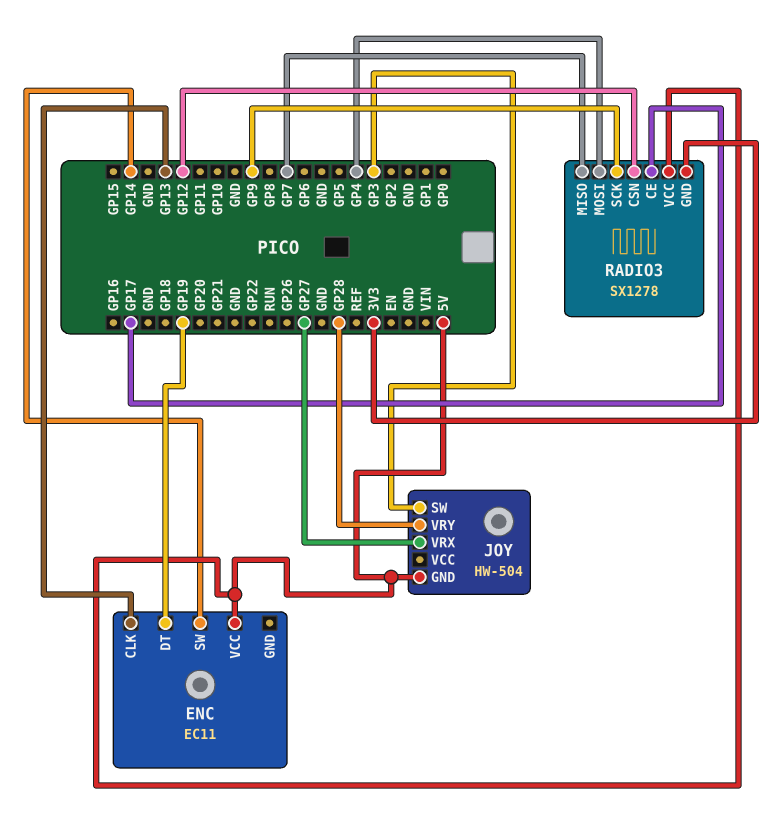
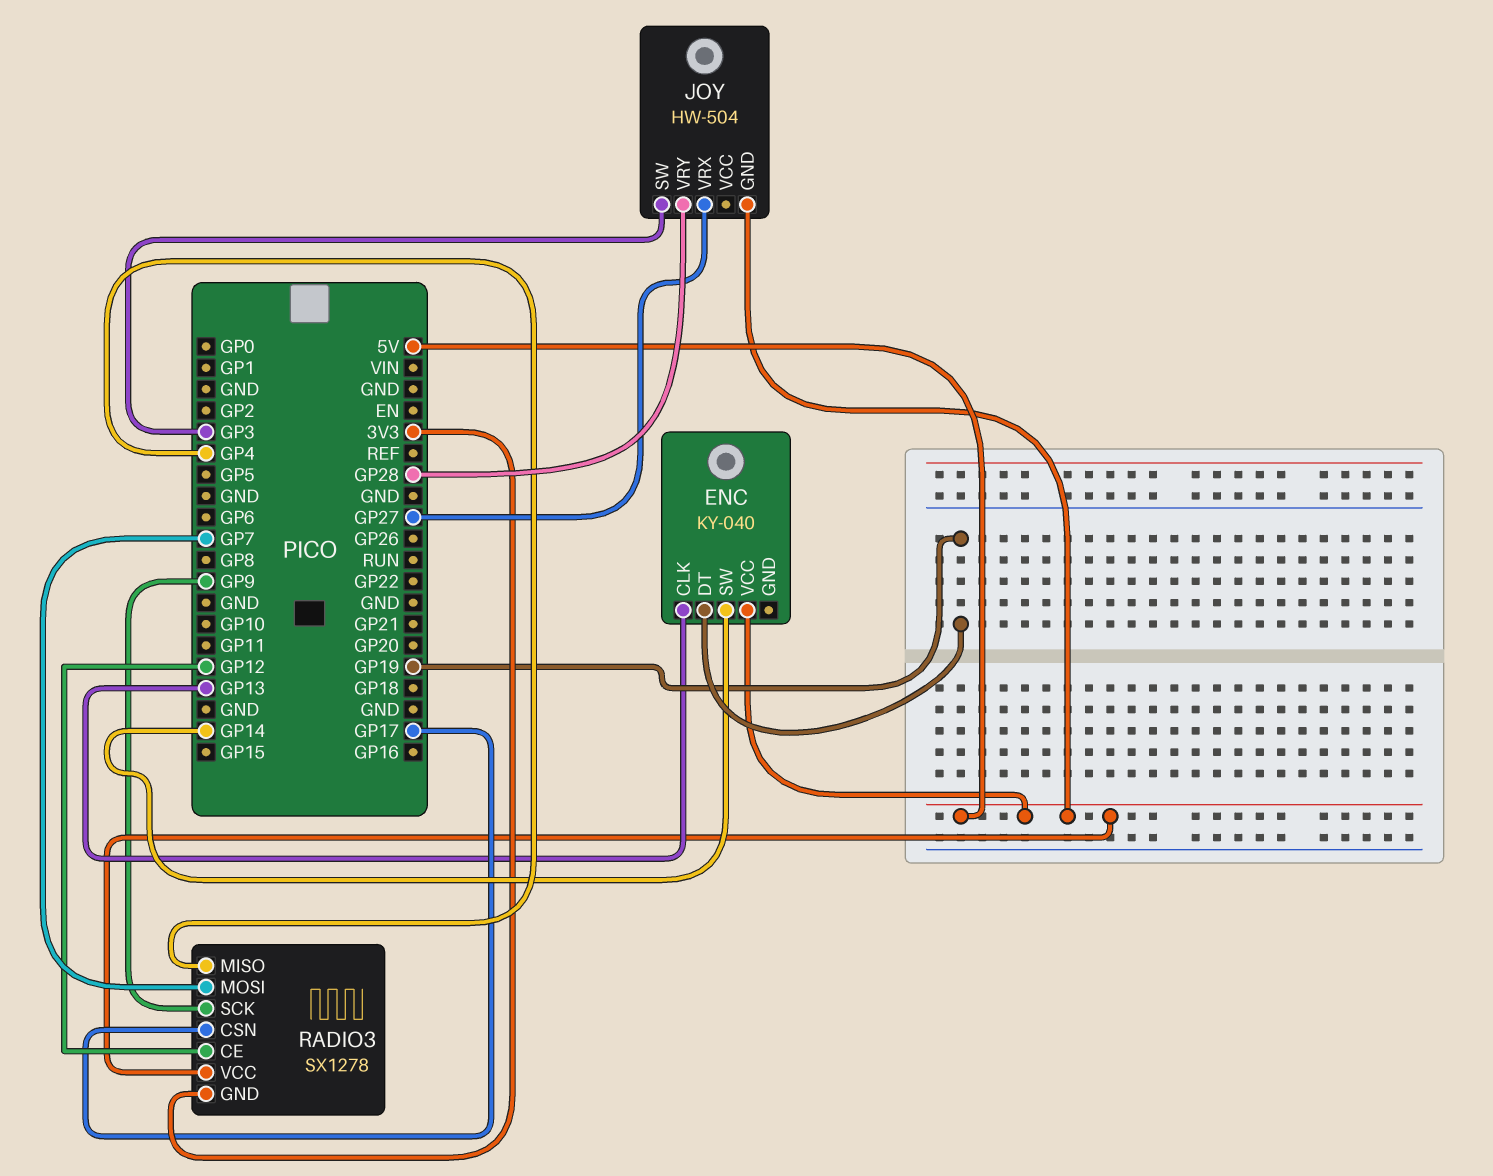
ENC: EC11 -> KY-040
RADIO3 pin CE: GP17 -> GP12
RADIO3 pin CSN: GP12 -> GP17
RADIO3 pin MISO: GP7 -> GP4
RADIO3 pin MOSI: GP4 -> GP7

